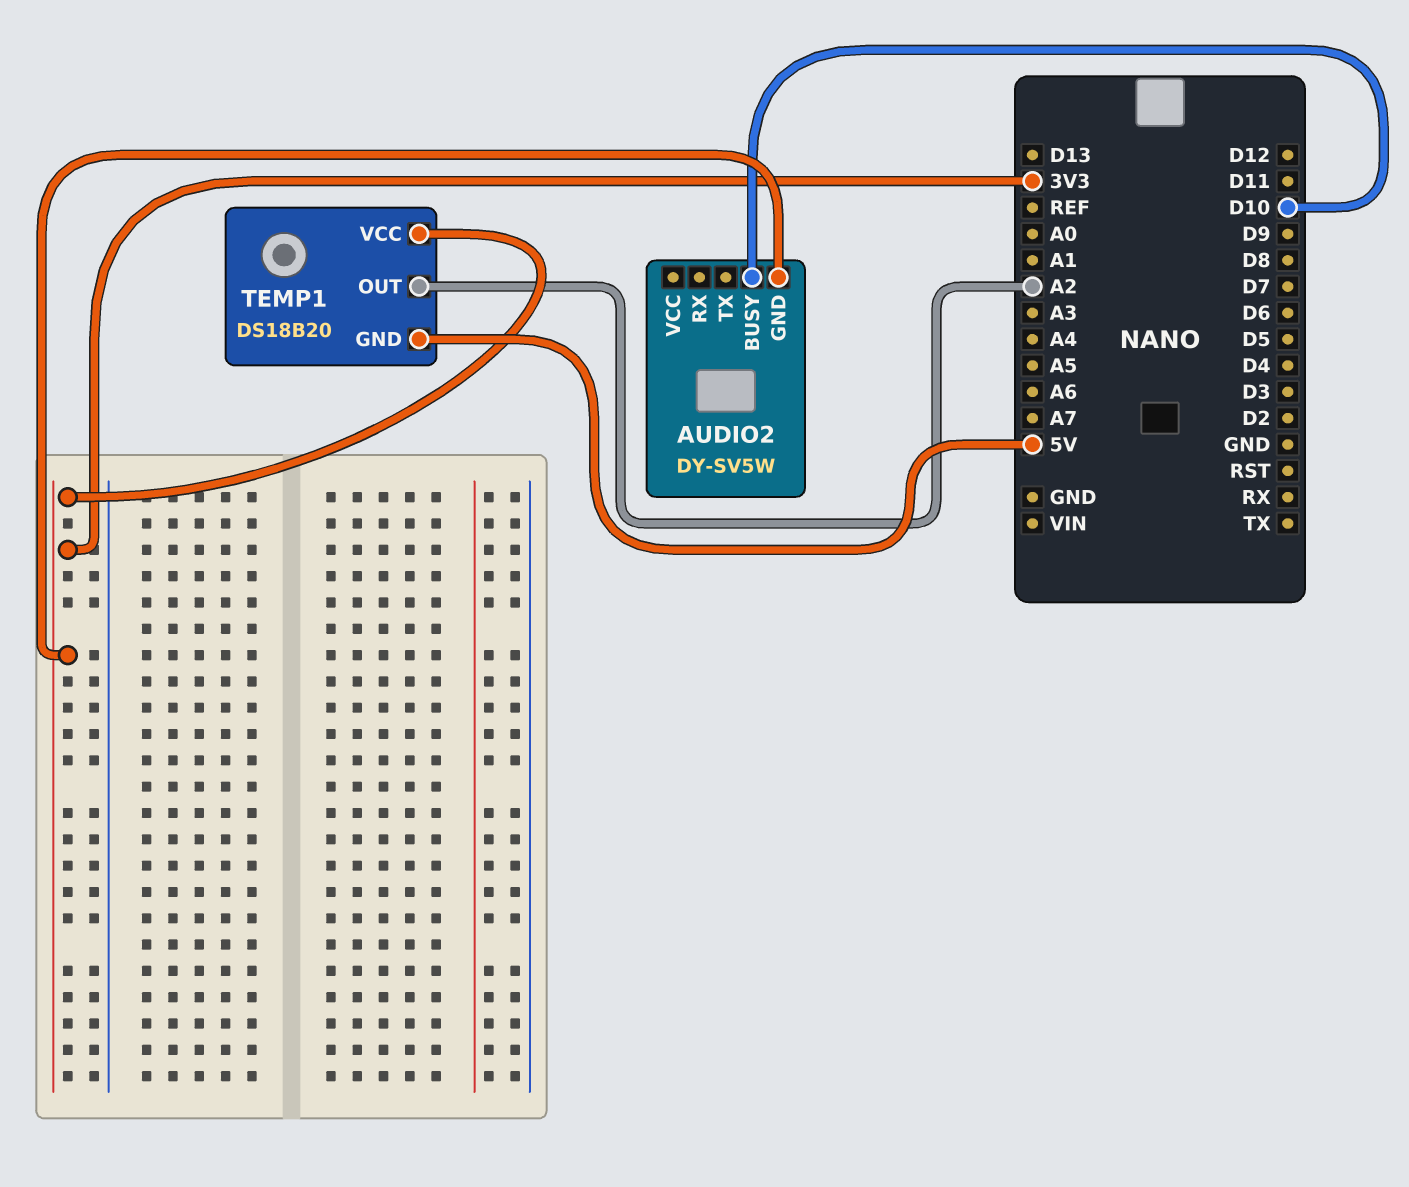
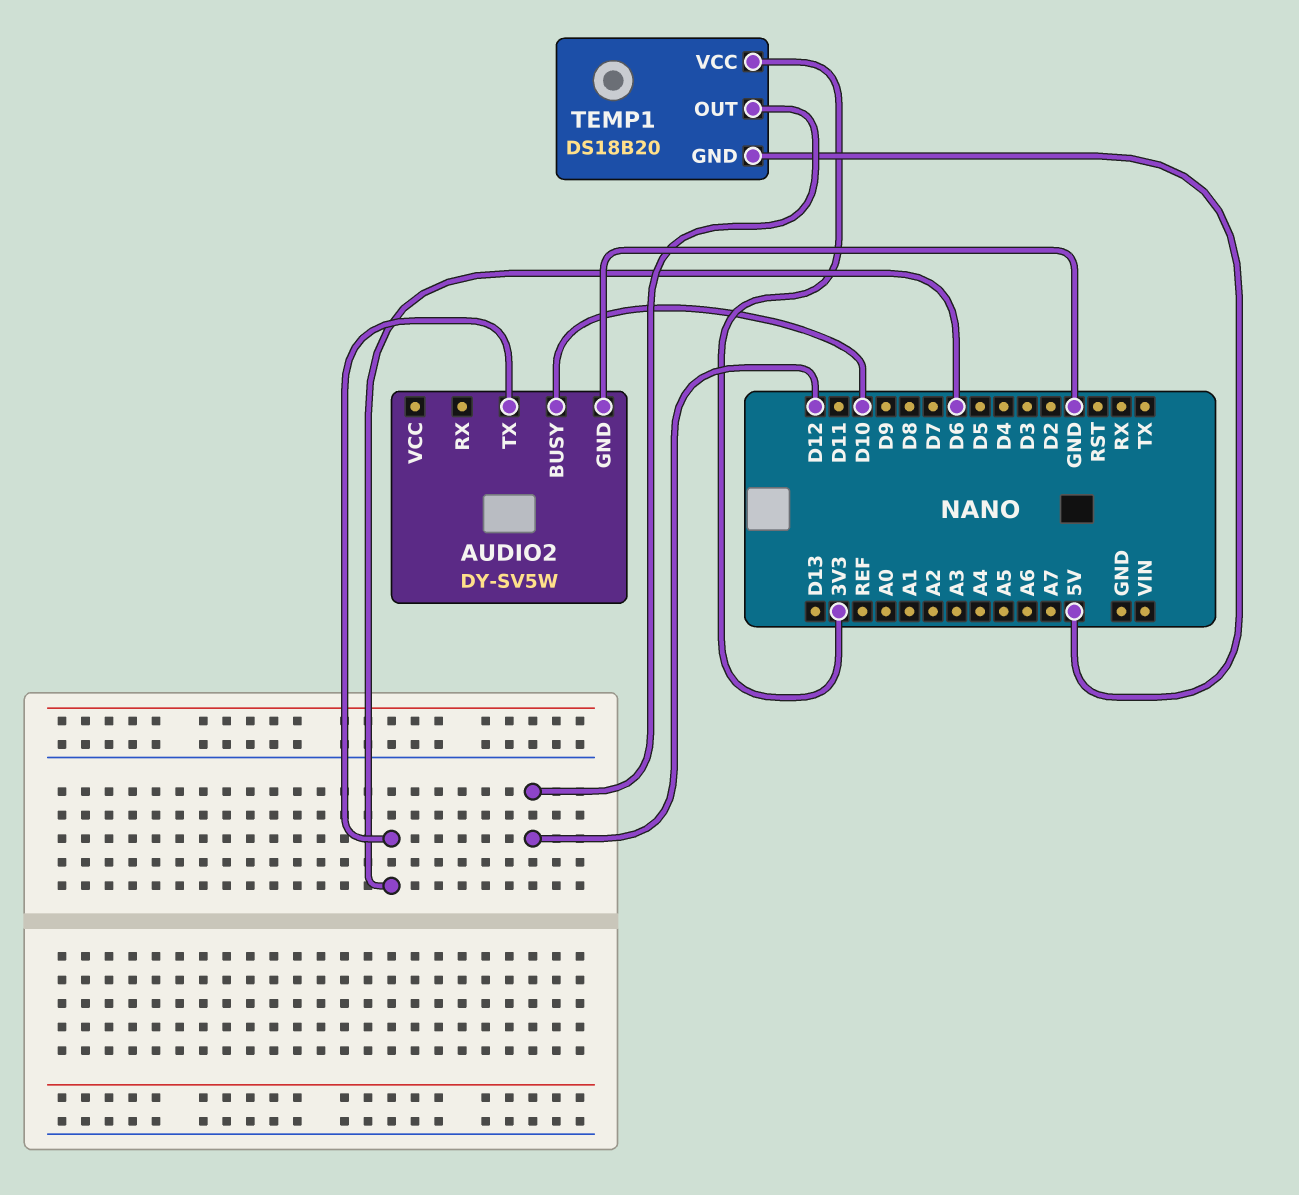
AUDIO2 pin GND: 3V3 -> GND
AUDIO2 pin TX: none -> D6
TEMP1 pin OUT: A2 -> D12

